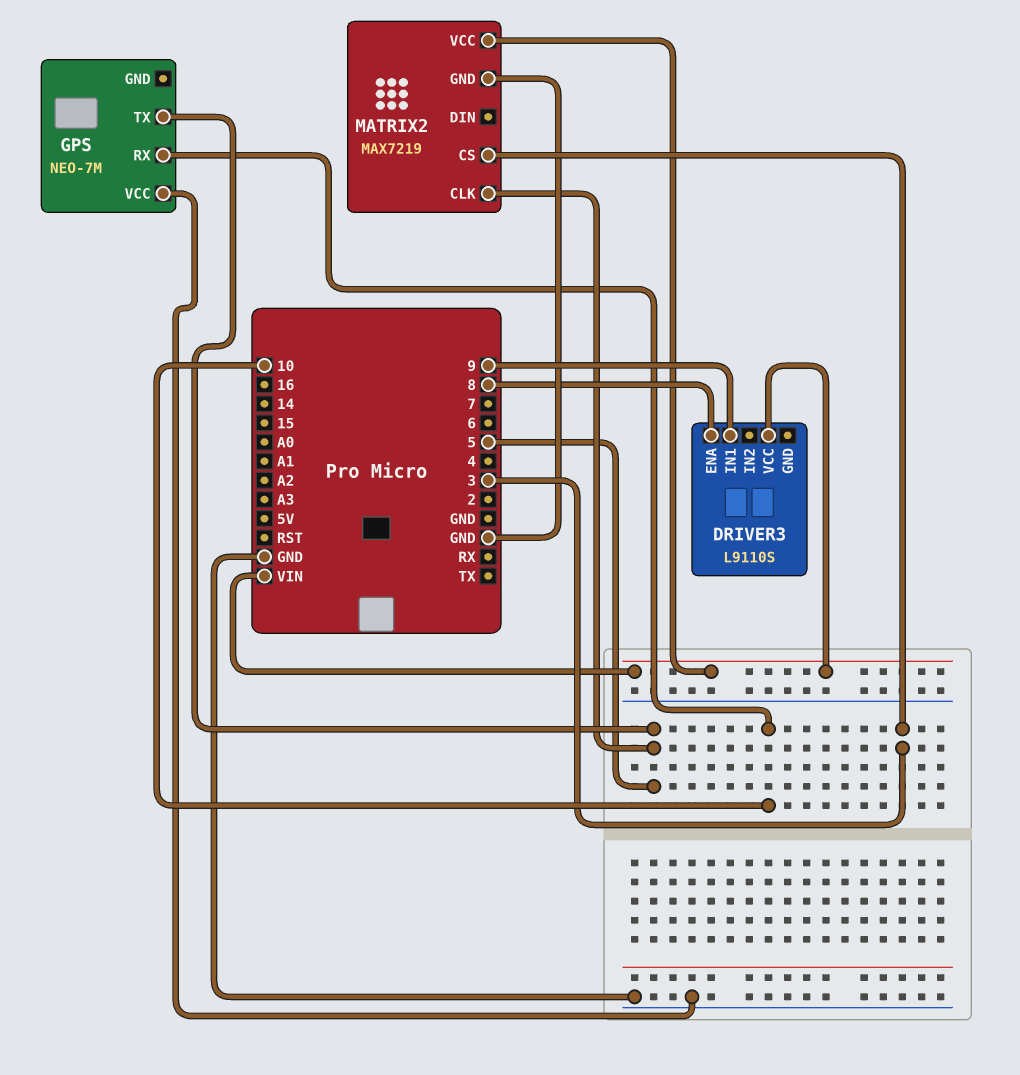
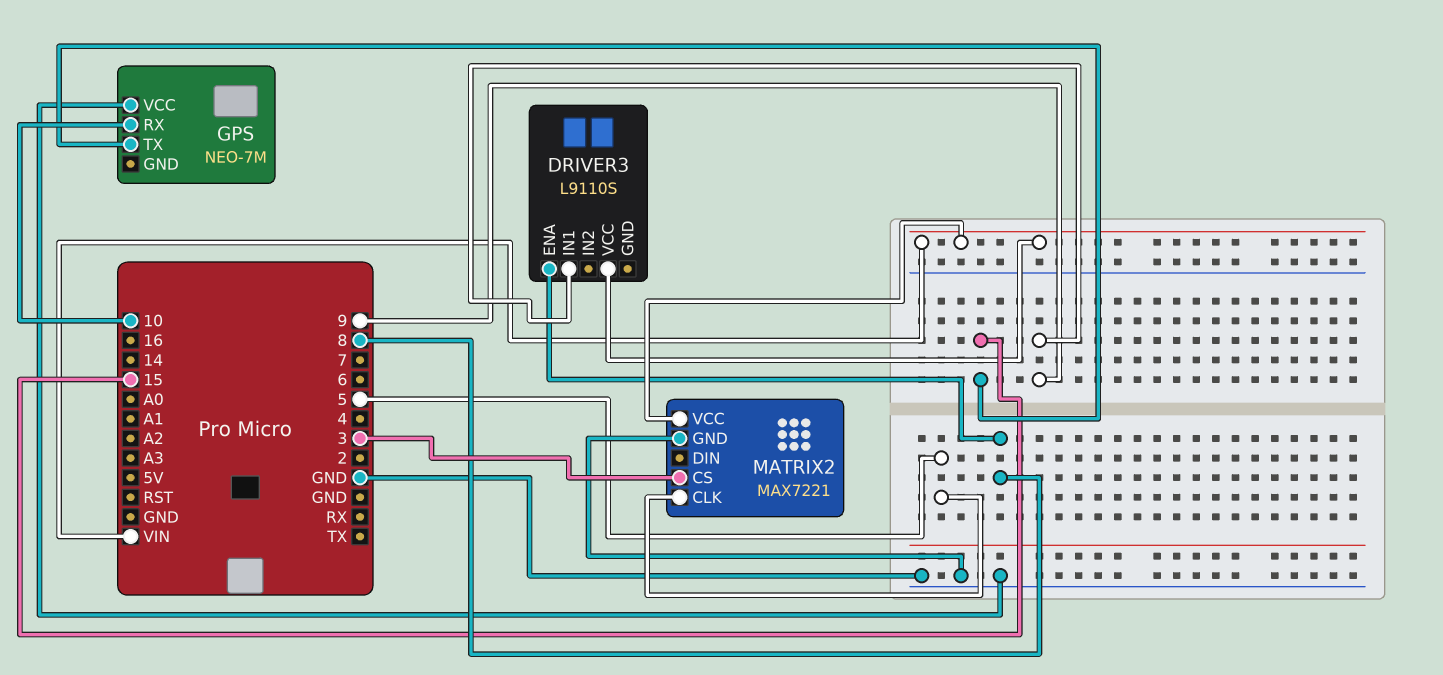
GPS pin TX: 5 -> 15
MATRIX2: MAX7219 -> MAX7221

